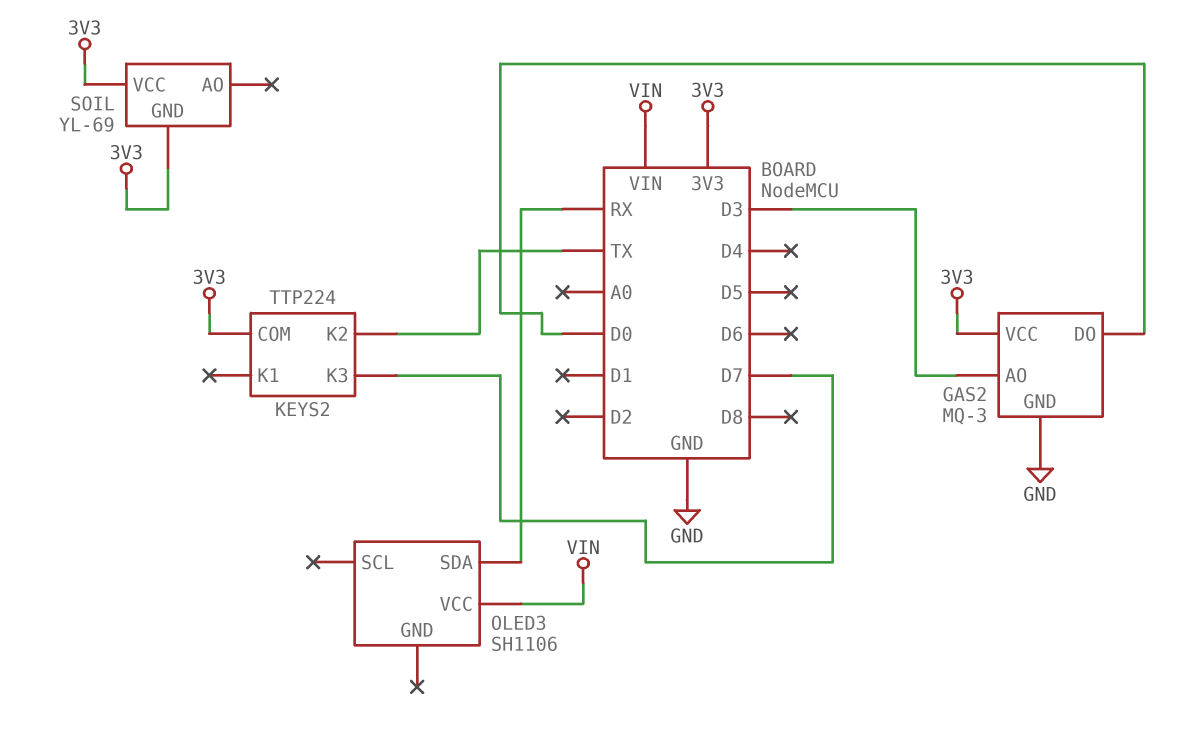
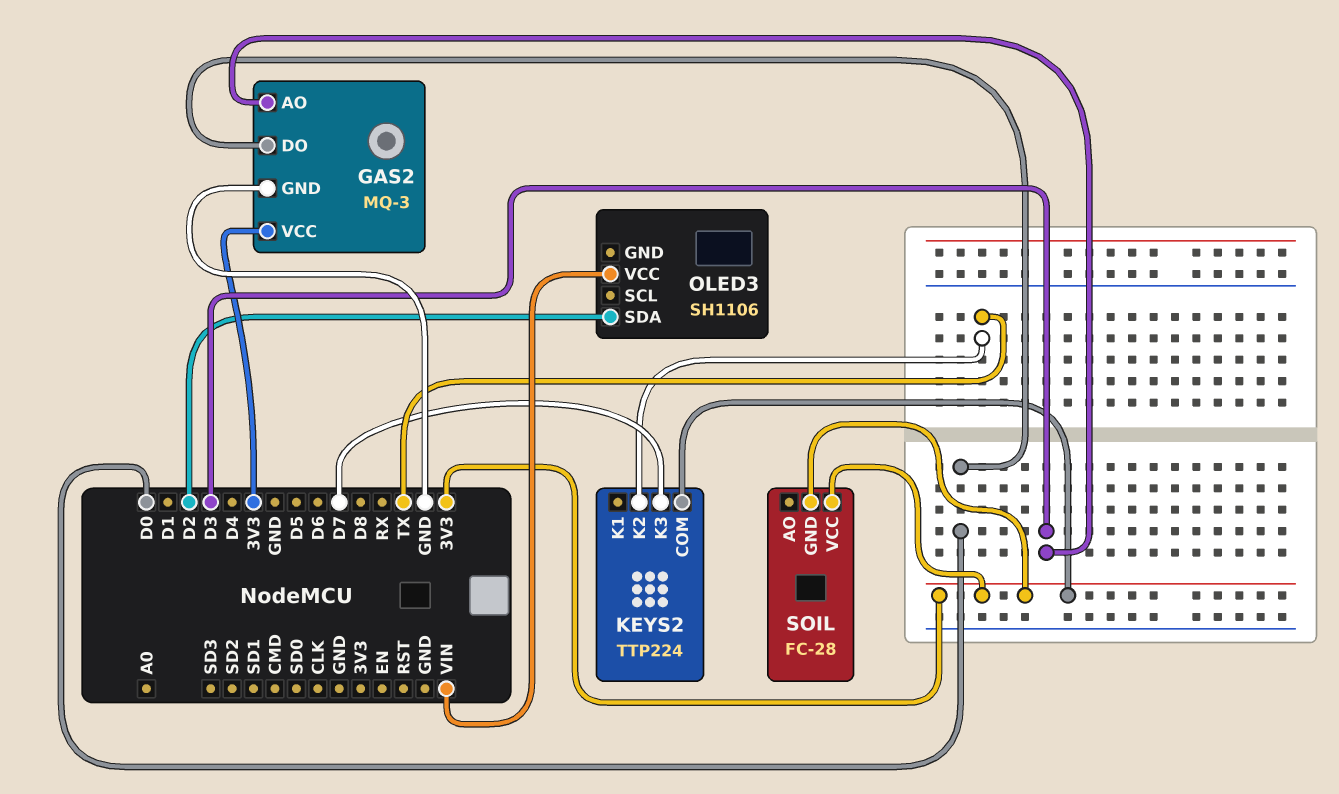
OLED3 pin SDA: RX -> D2
SOIL: YL-69 -> FC-28

